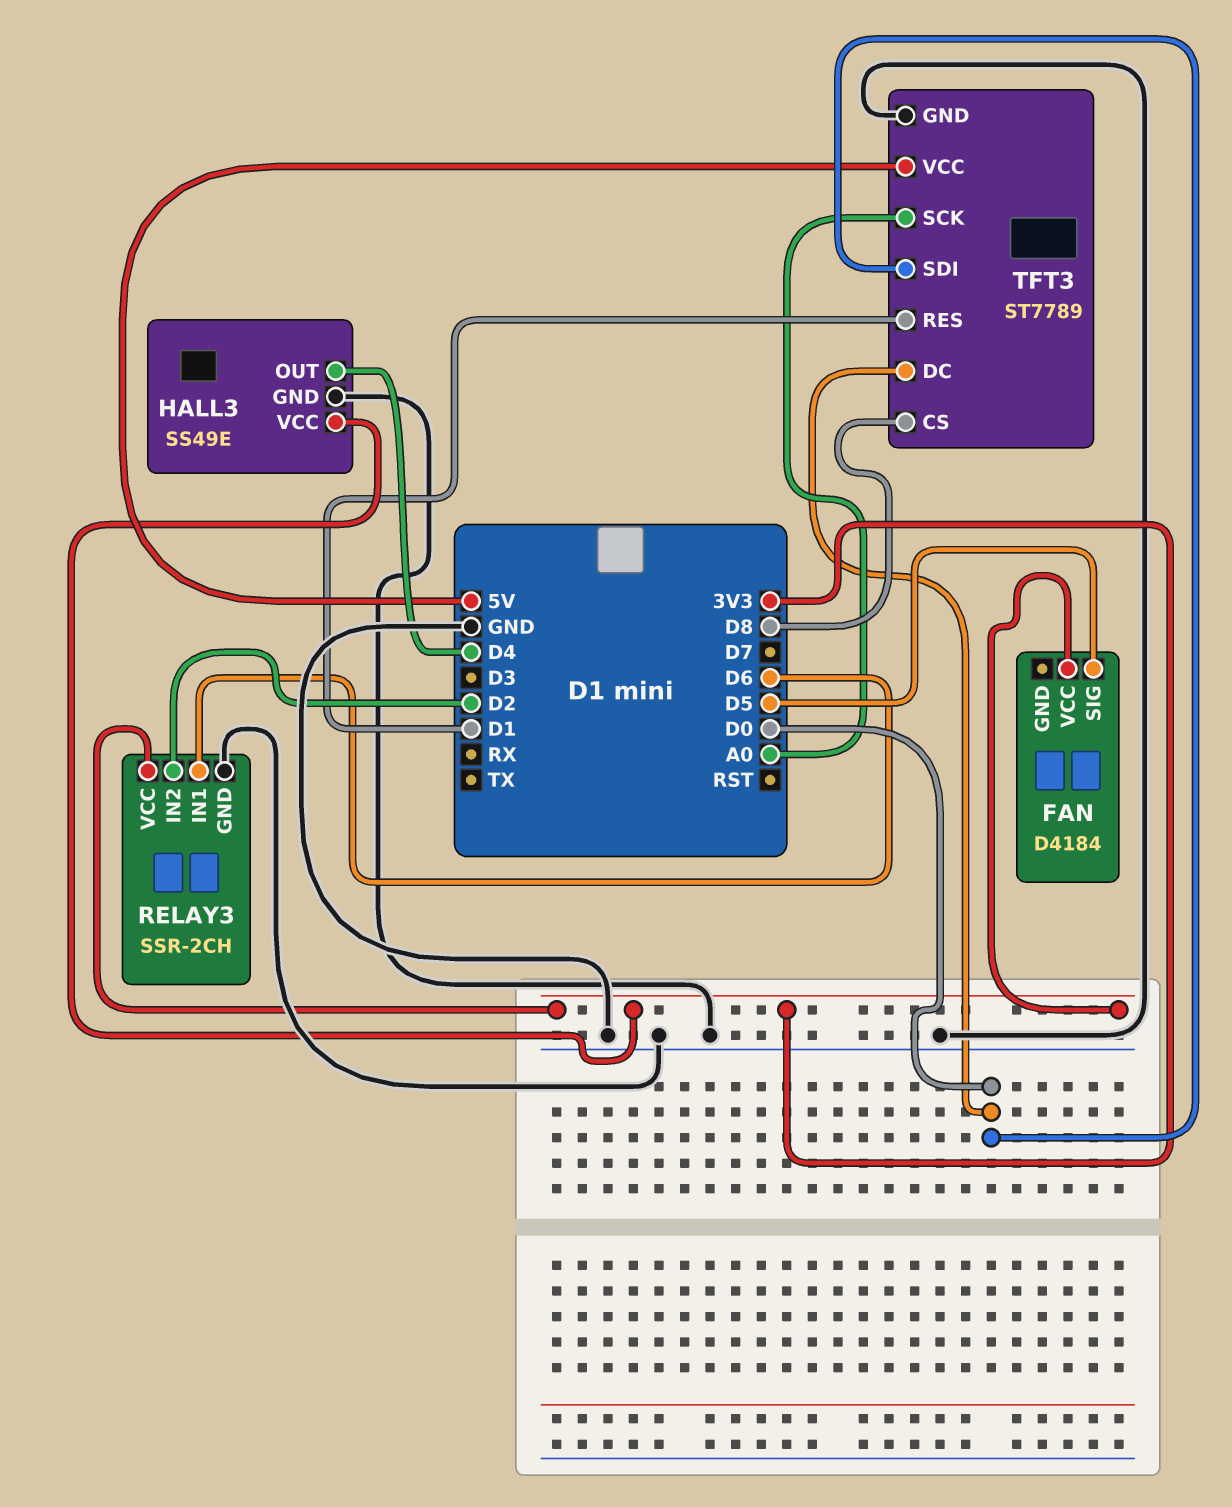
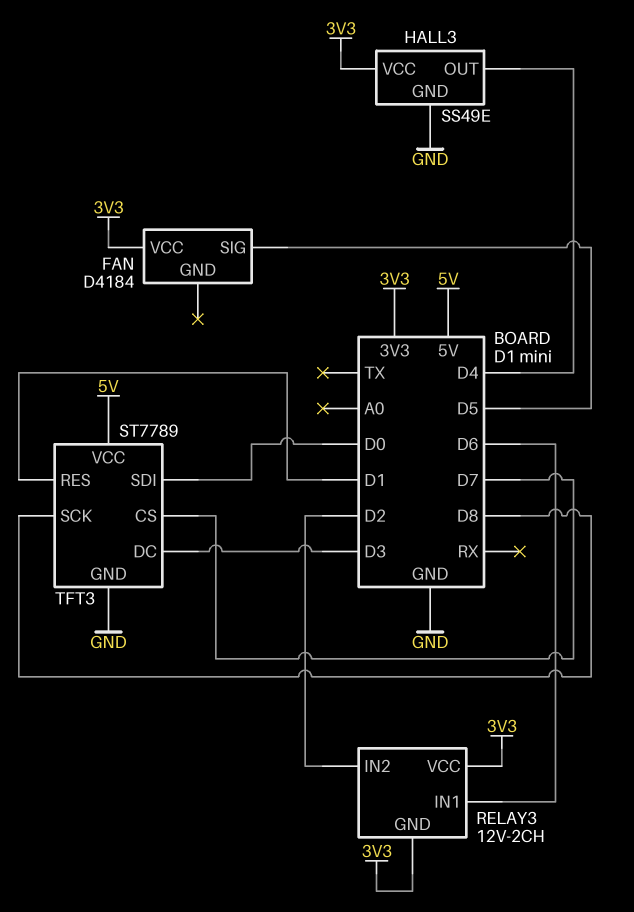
RELAY3: SSR-2CH -> 12V-2CH
RELAY3 pin GND: GND -> 3V3
TFT3 pin CS: D8 -> D7
TFT3 pin DC: D0 -> D3
TFT3 pin SCK: A0 -> D8

